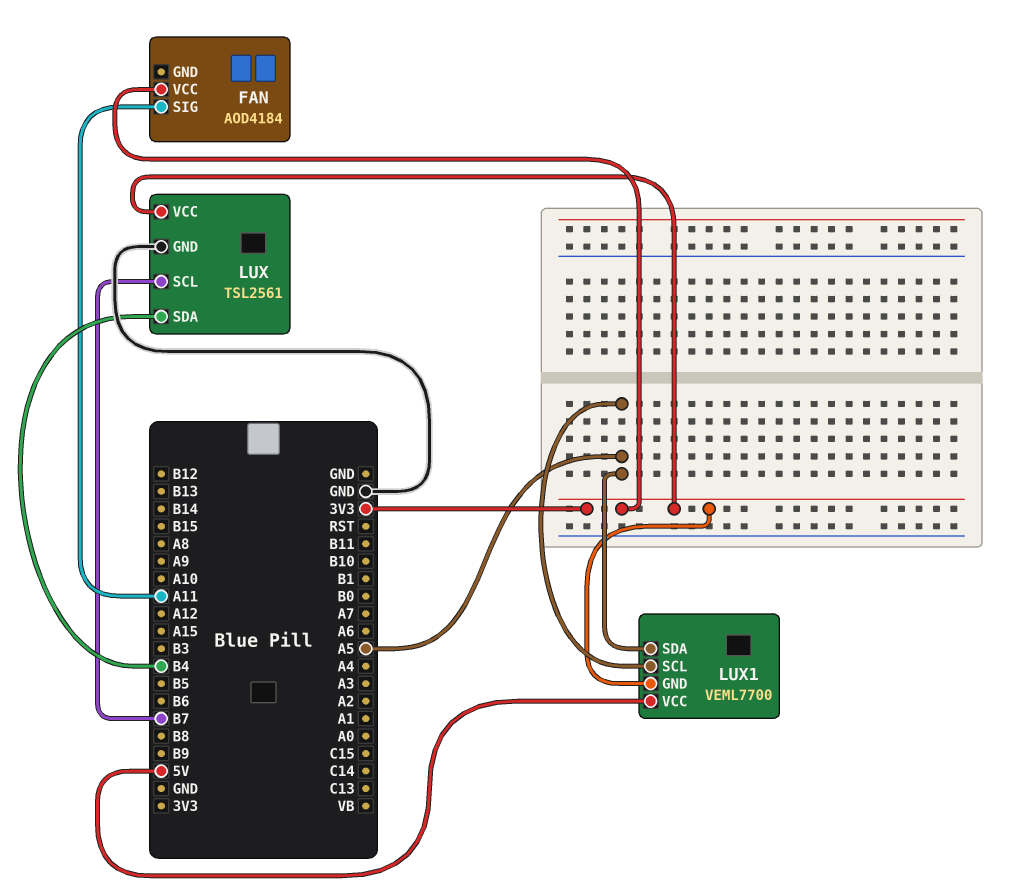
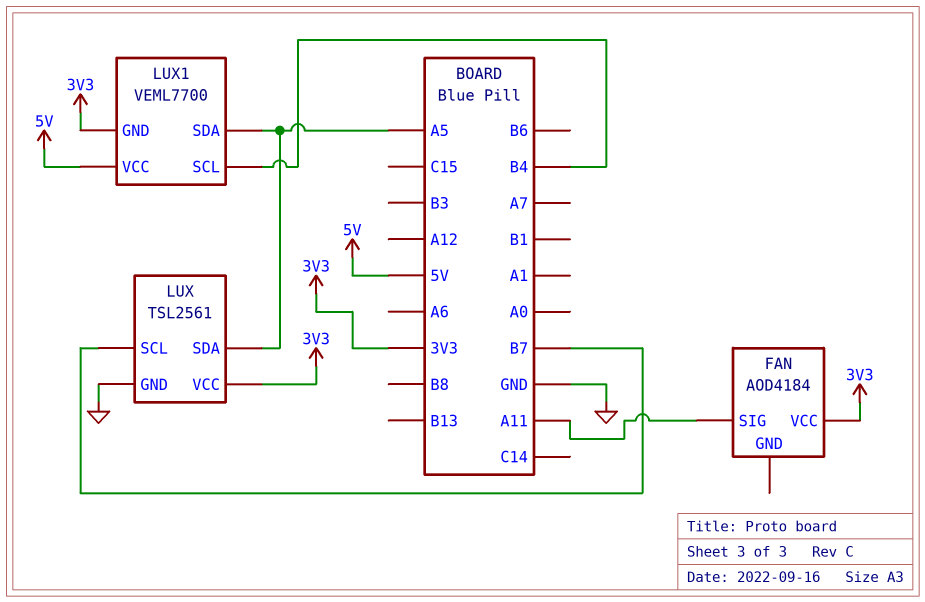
LUX pin SDA: B4 -> A5
LUX1 pin SCL: A5 -> B4

